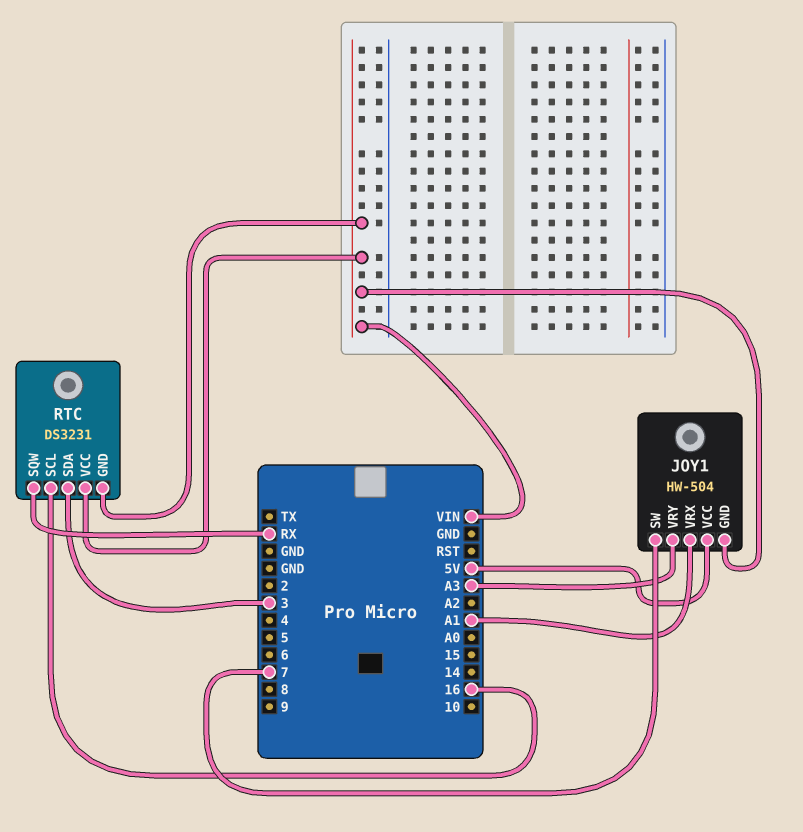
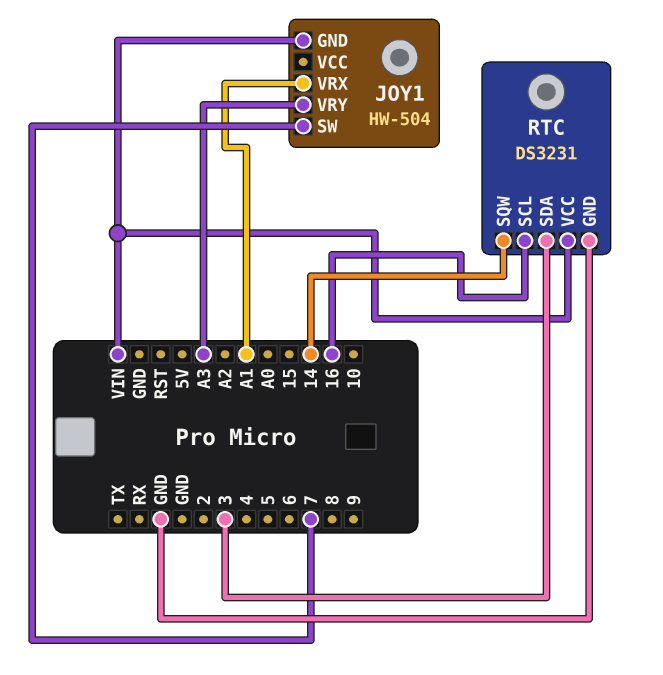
JOY1 pin VCC: 5V -> none
RTC pin GND: VIN -> GND
RTC pin SQW: RX -> 14

